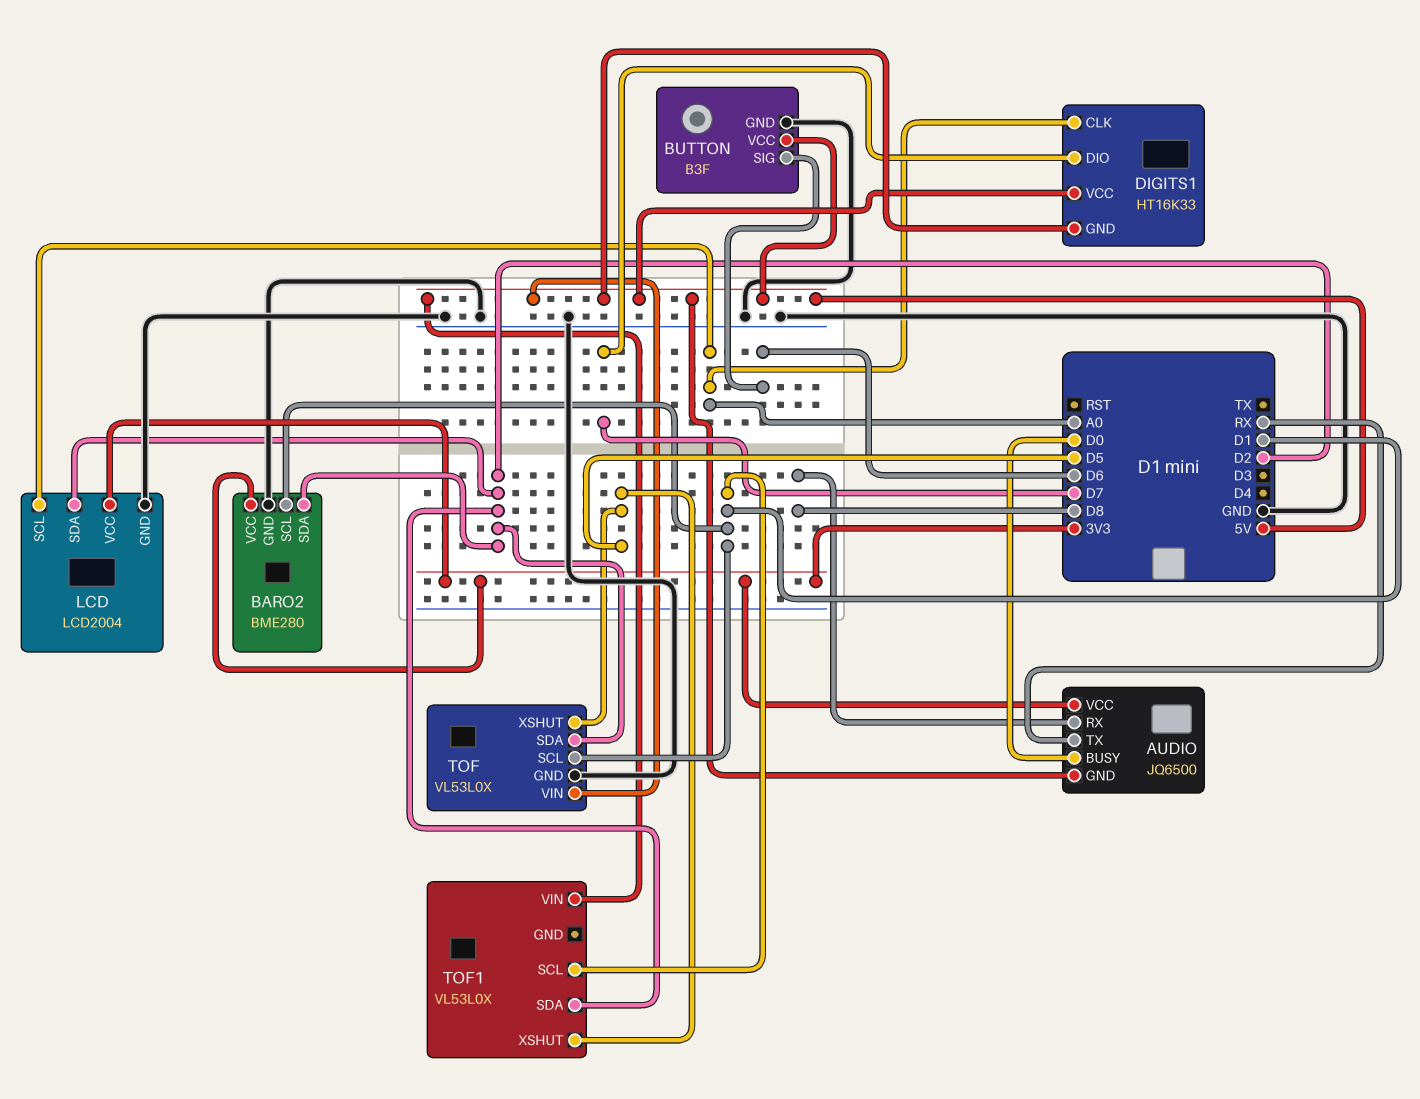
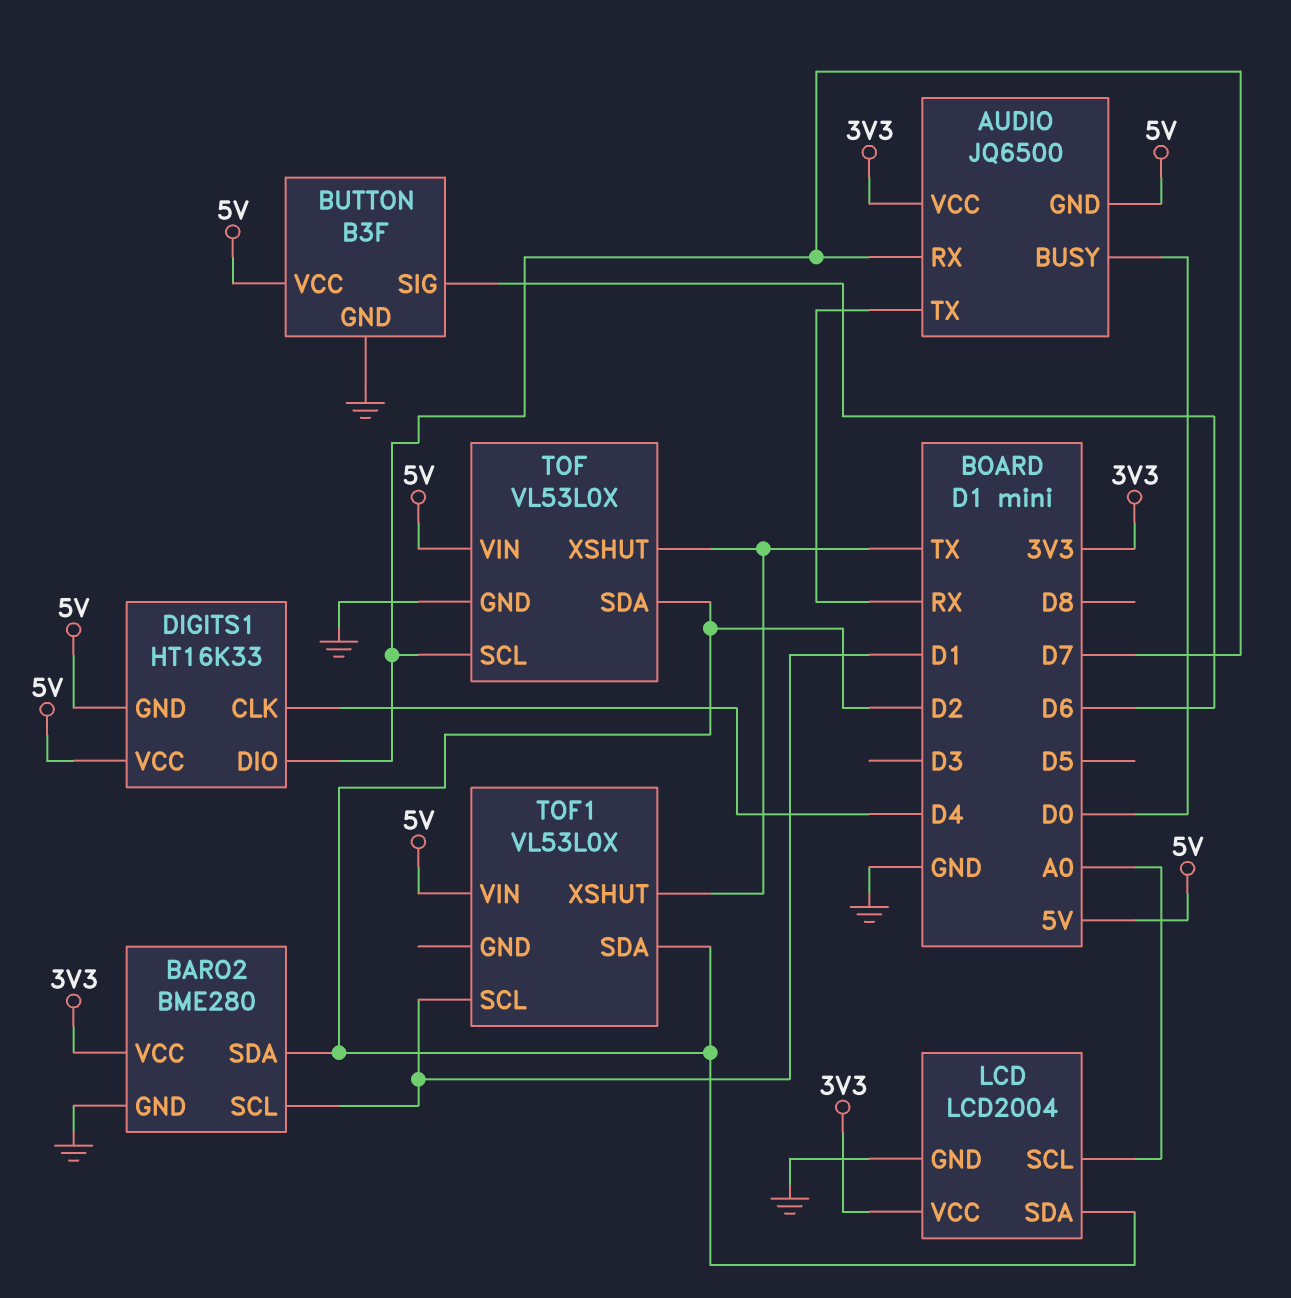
AUDIO pin RX: D8 -> D7
DIGITS1 pin CLK: A0 -> D4
TOF pin SCL: D1 -> D7
TOF pin XSHUT: D5 -> TX
TOF1 pin XSHUT: D5 -> TX

